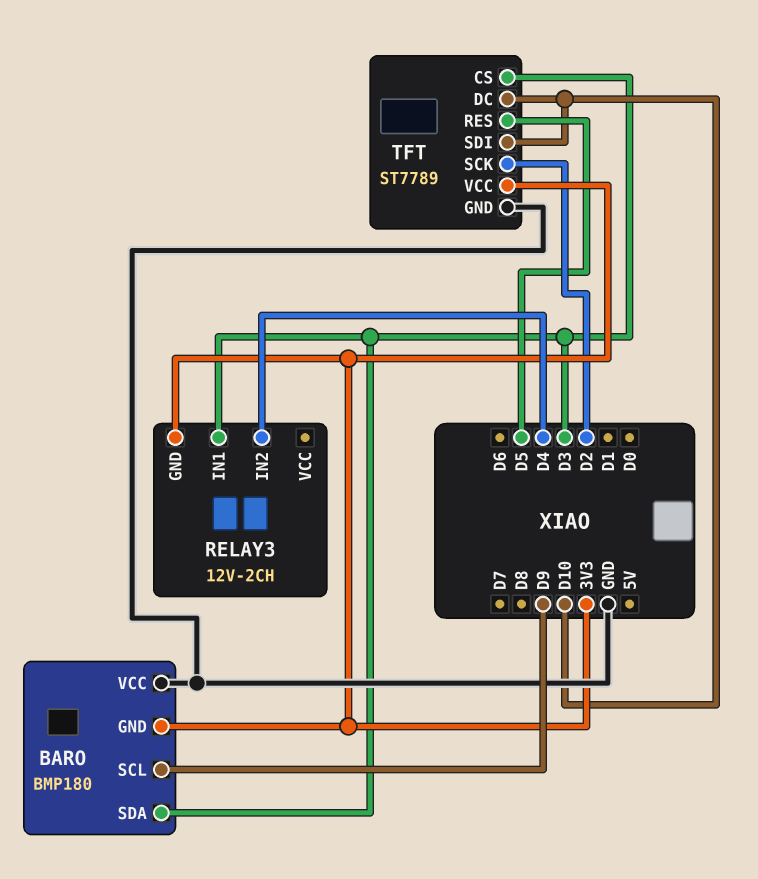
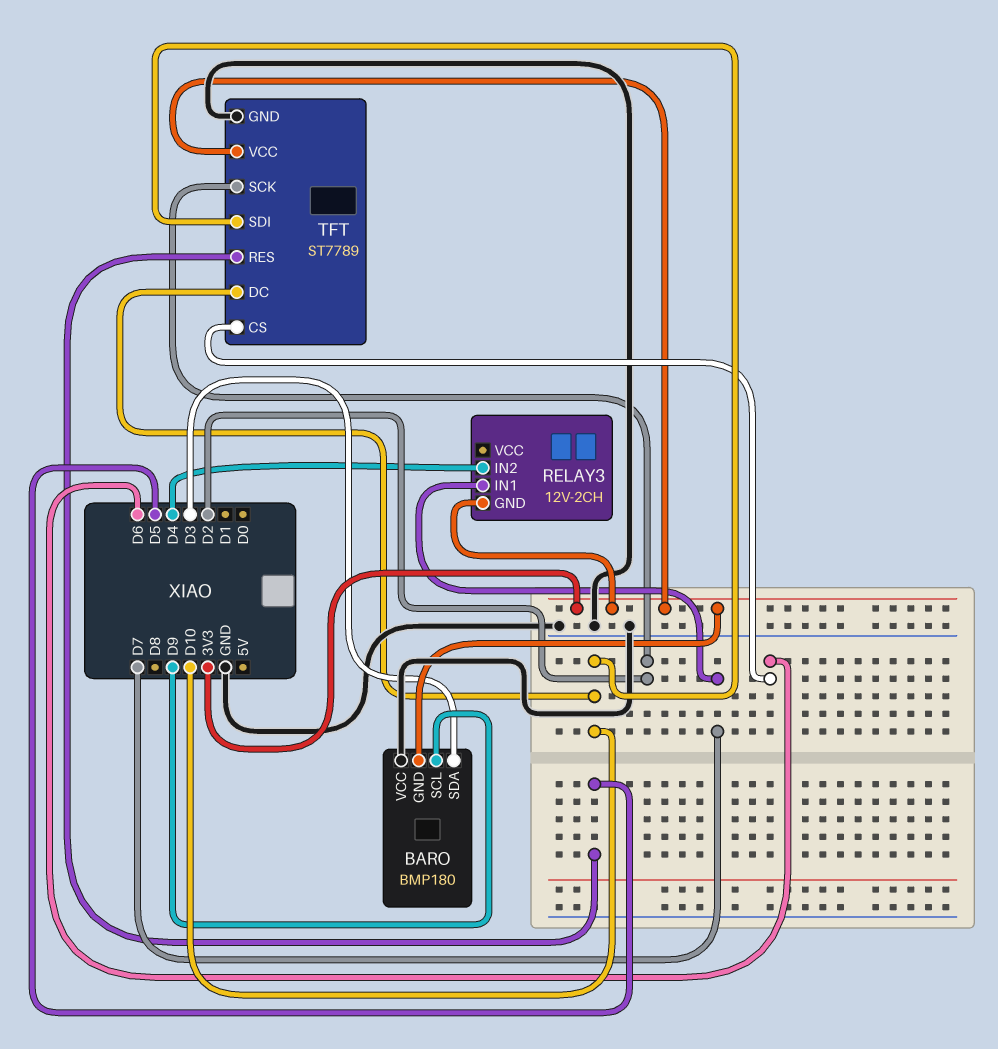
RELAY3 pin IN1: D3 -> D7
TFT pin CS: D3 -> D6

